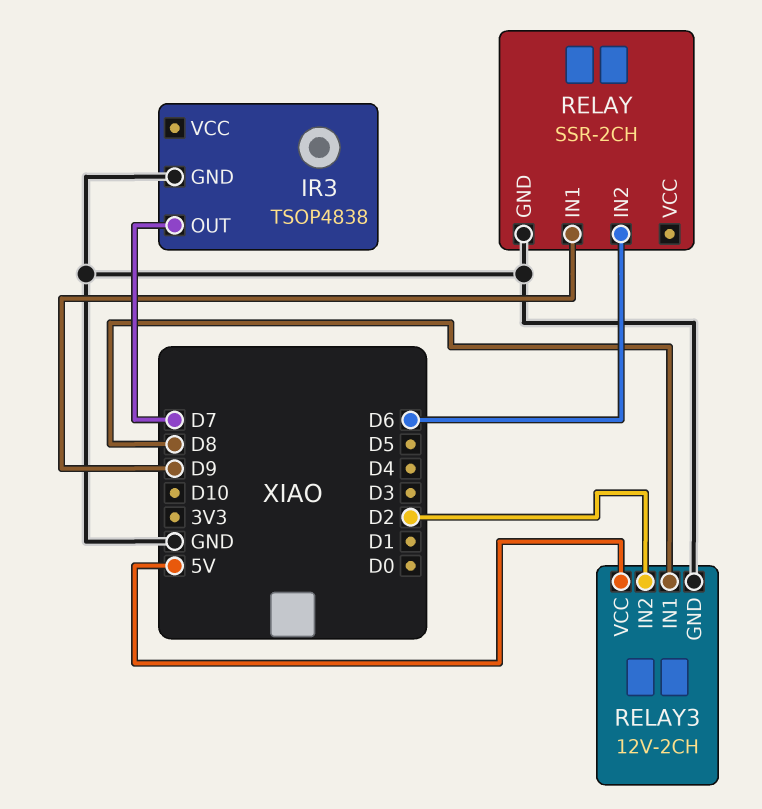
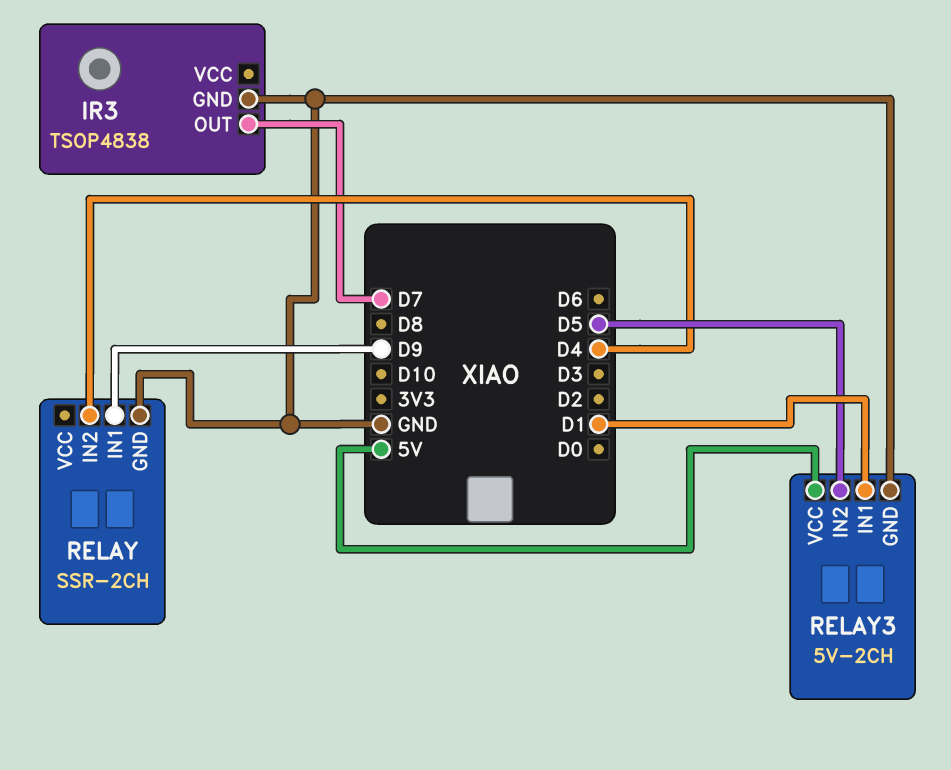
RELAY pin IN2: D6 -> D4
RELAY3: 12V-2CH -> 5V-2CH
RELAY3 pin IN1: D8 -> D1
RELAY3 pin IN2: D2 -> D5

